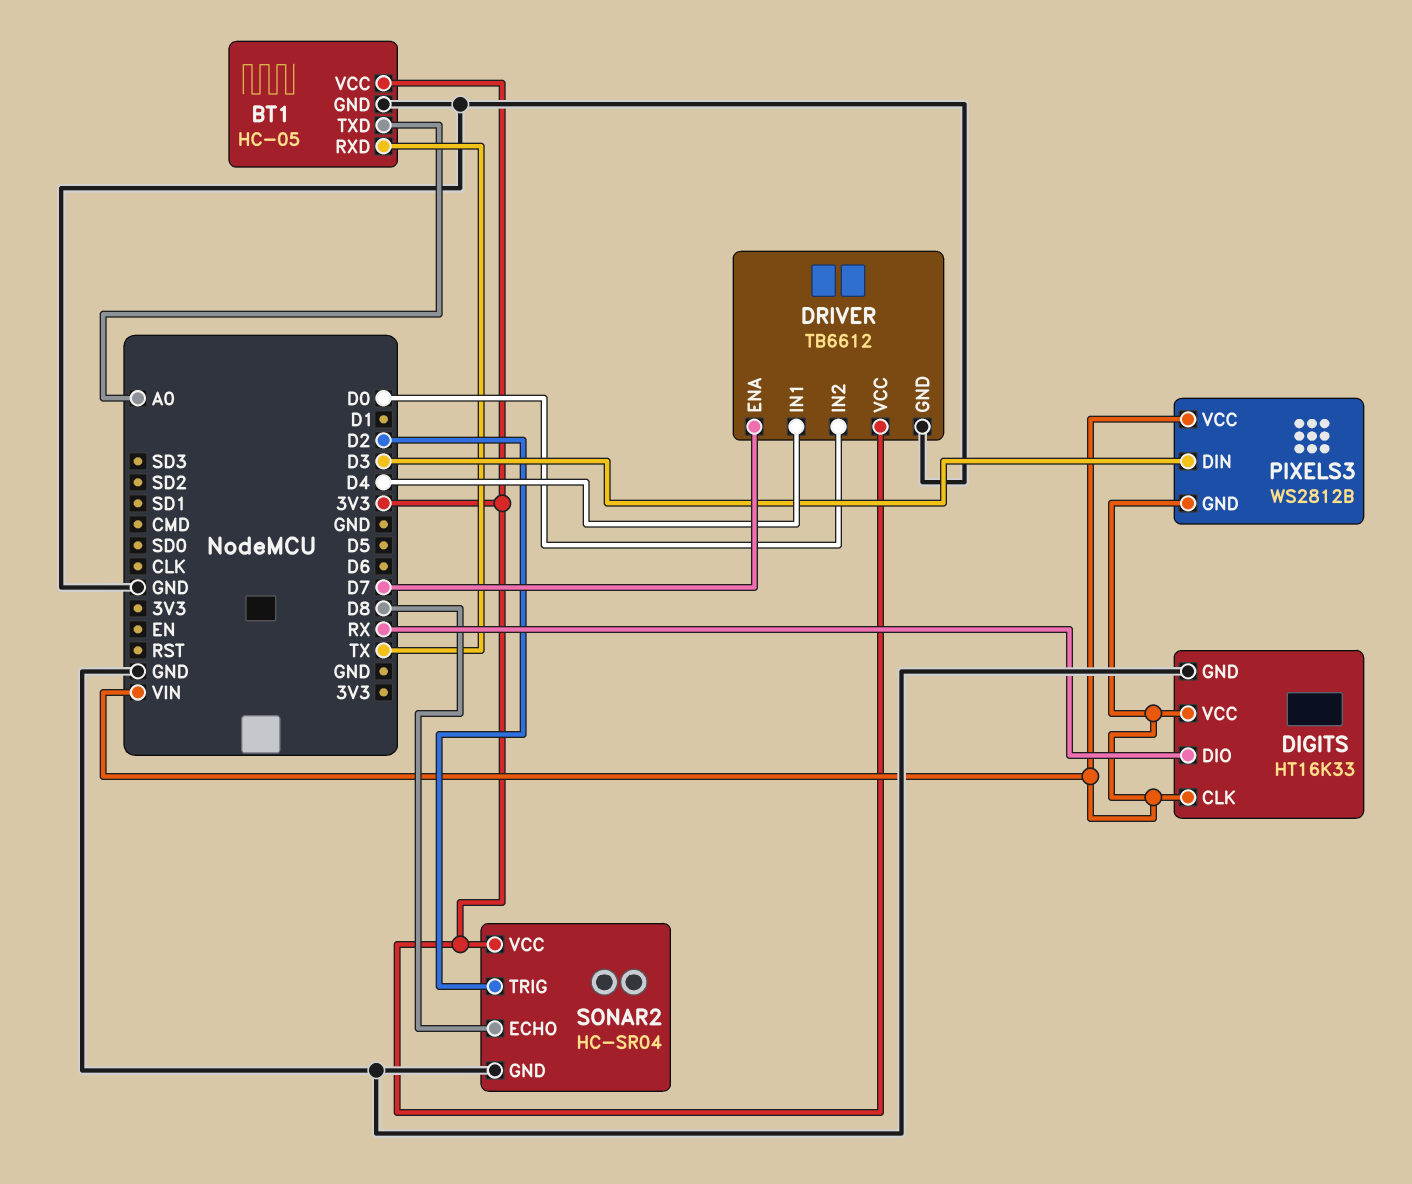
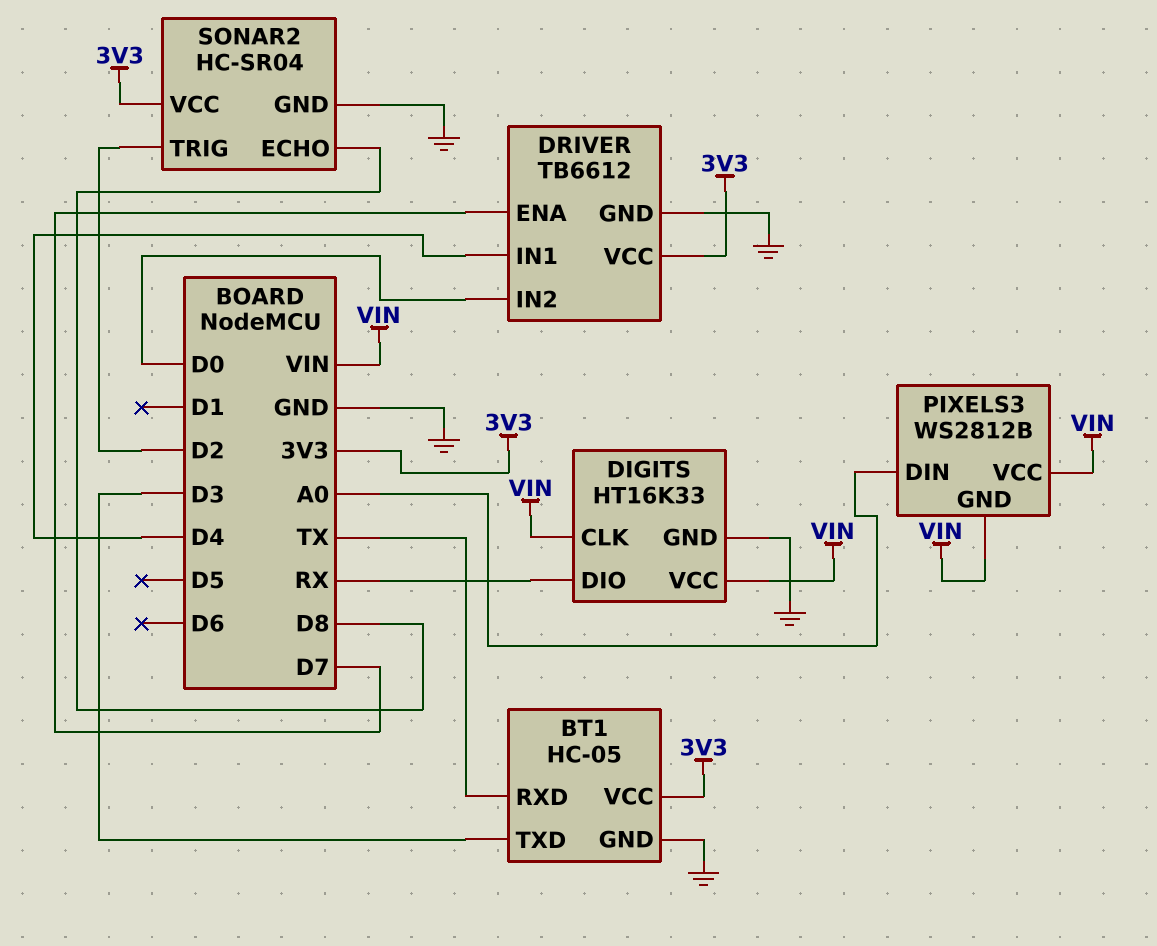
BT1 pin TXD: A0 -> D3
PIXELS3 pin DIN: D3 -> A0

